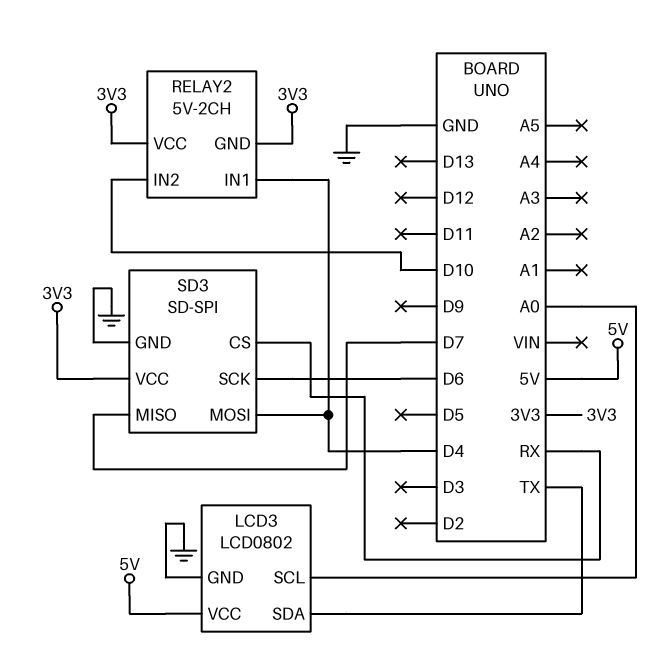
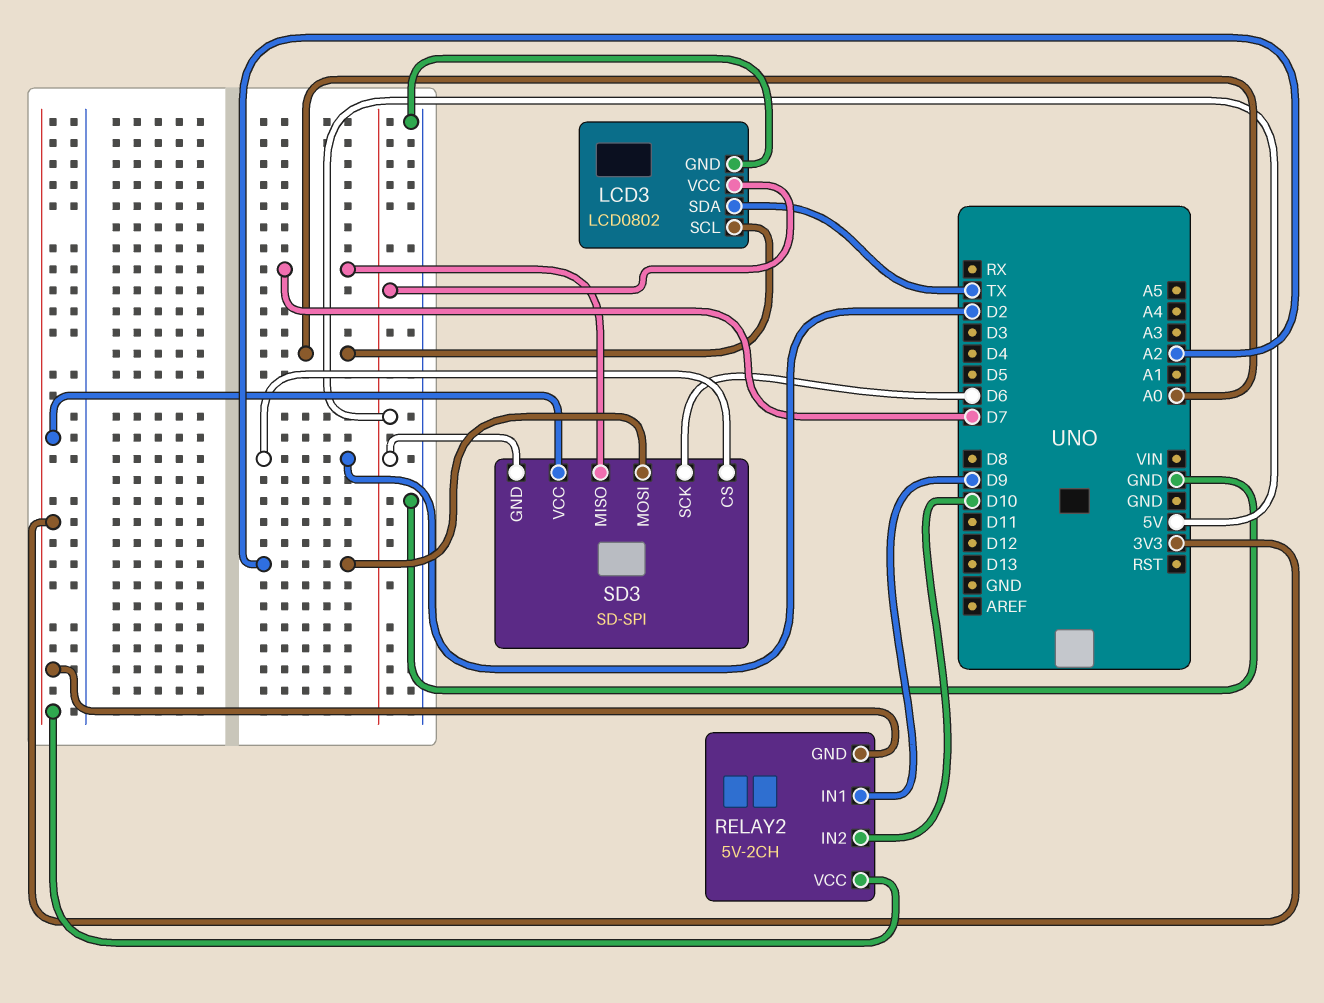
RELAY2 pin IN1: D4 -> D9
SD3 pin CS: RX -> D2
SD3 pin GND: GND -> 5V
SD3 pin MOSI: D4 -> A2

